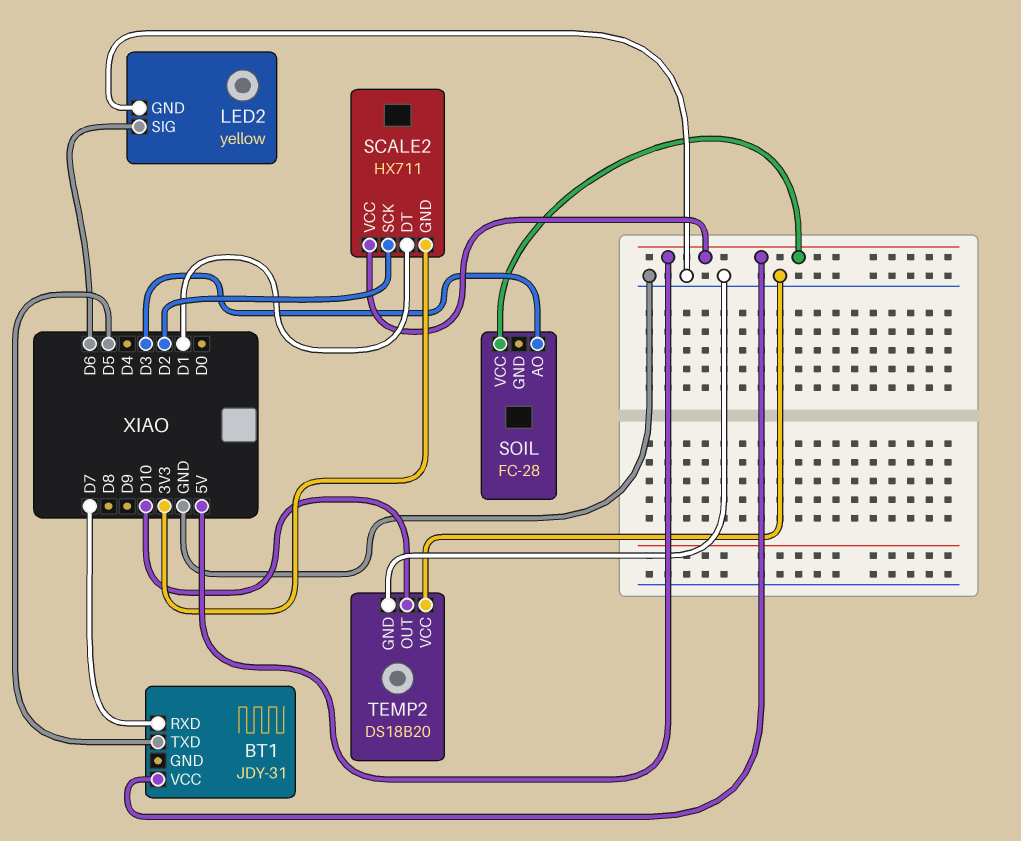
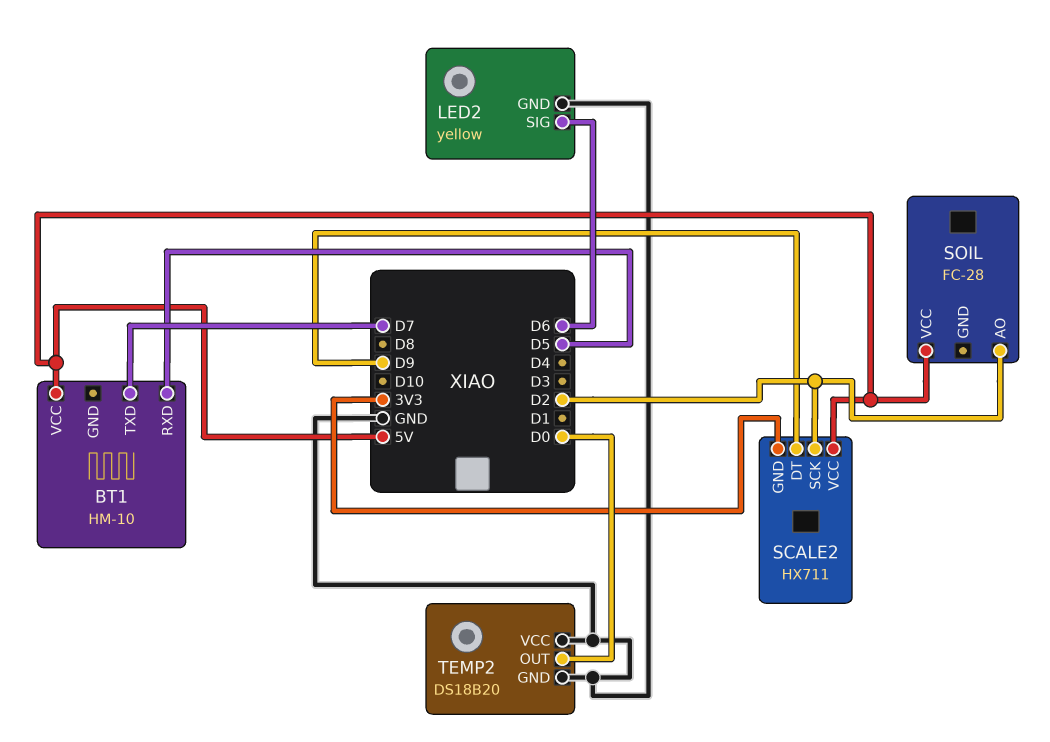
BT1: JDY-31 -> HM-10
BT1 pin RXD: D7 -> D5
BT1 pin TXD: D5 -> D7
SCALE2 pin DT: D1 -> D9
SOIL pin AO: D3 -> D2
TEMP2 pin OUT: D10 -> D0

